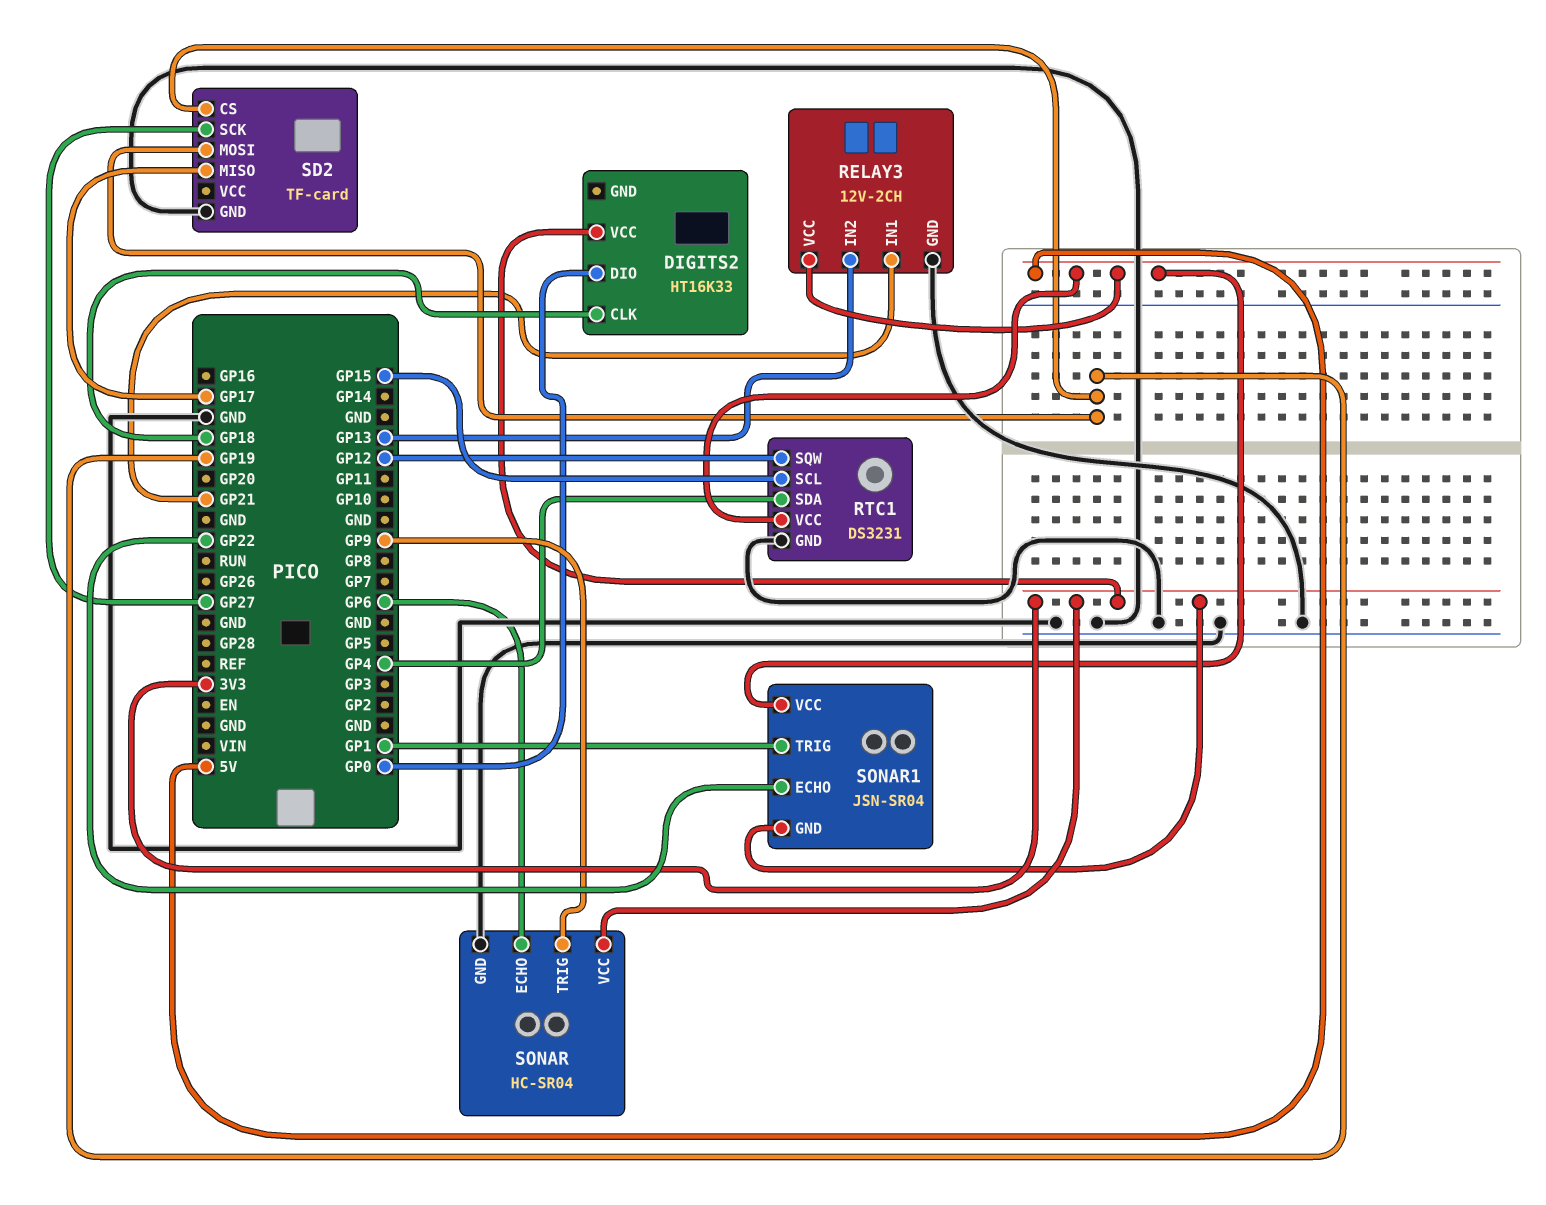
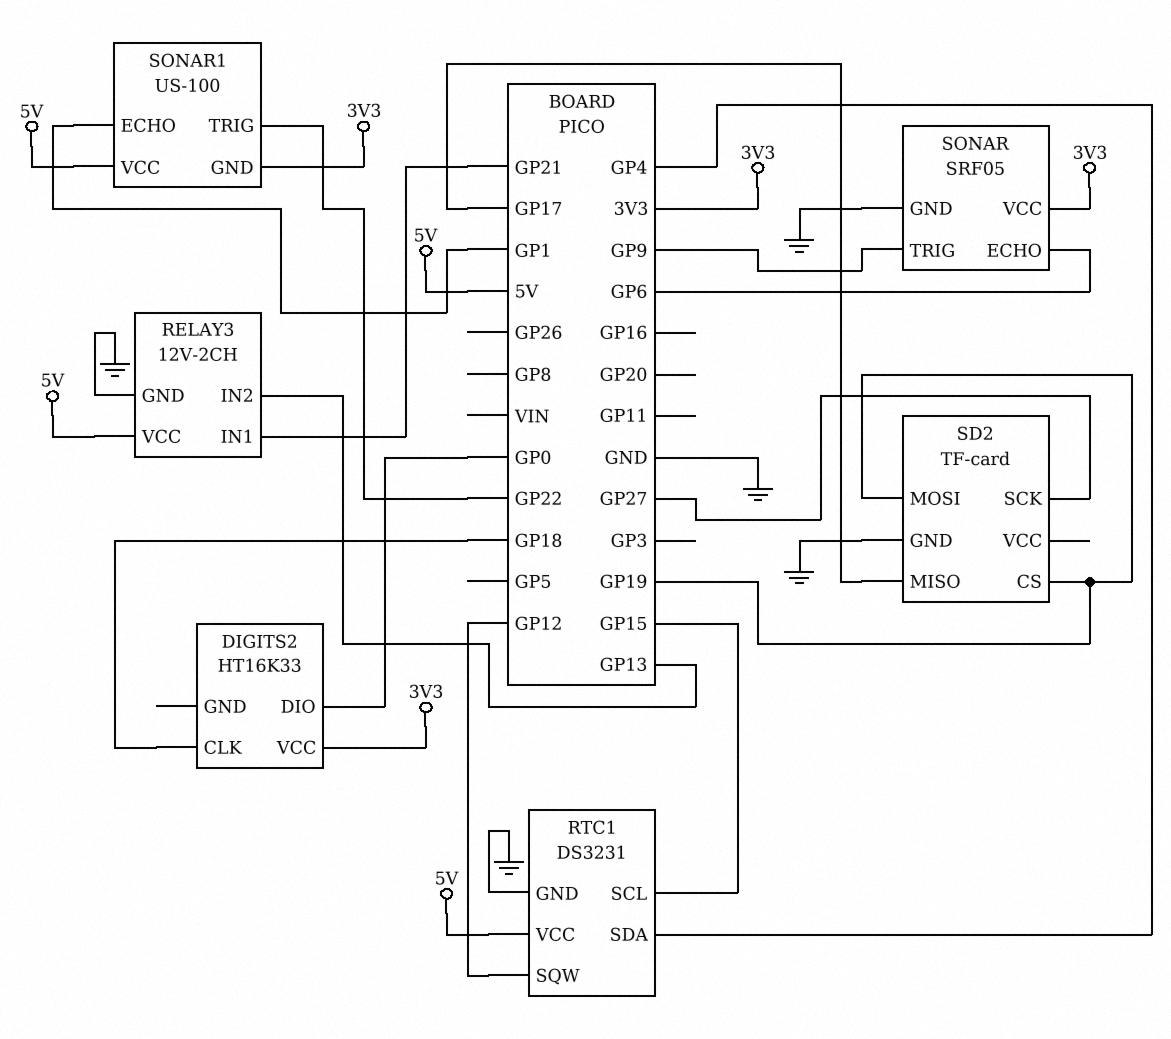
SONAR: HC-SR04 -> SRF05
SONAR1: JSN-SR04 -> US-100
SONAR1 pin ECHO: GP22 -> GP1
SONAR1 pin TRIG: GP1 -> GP22

